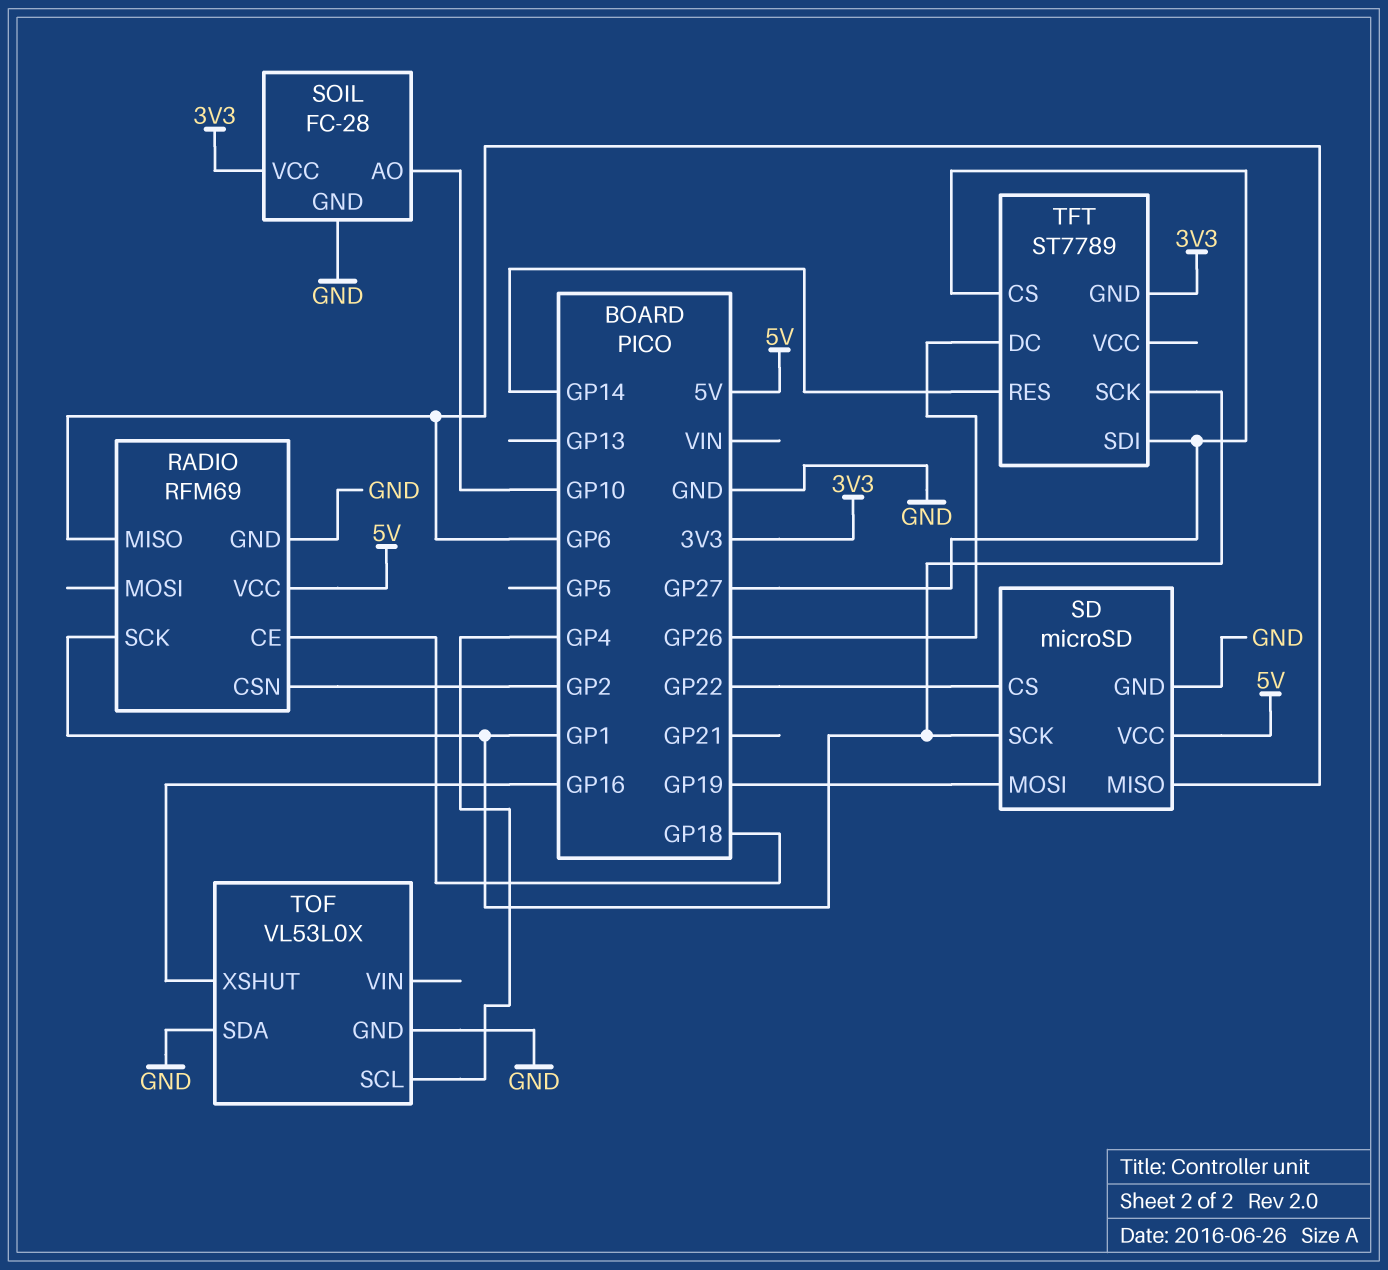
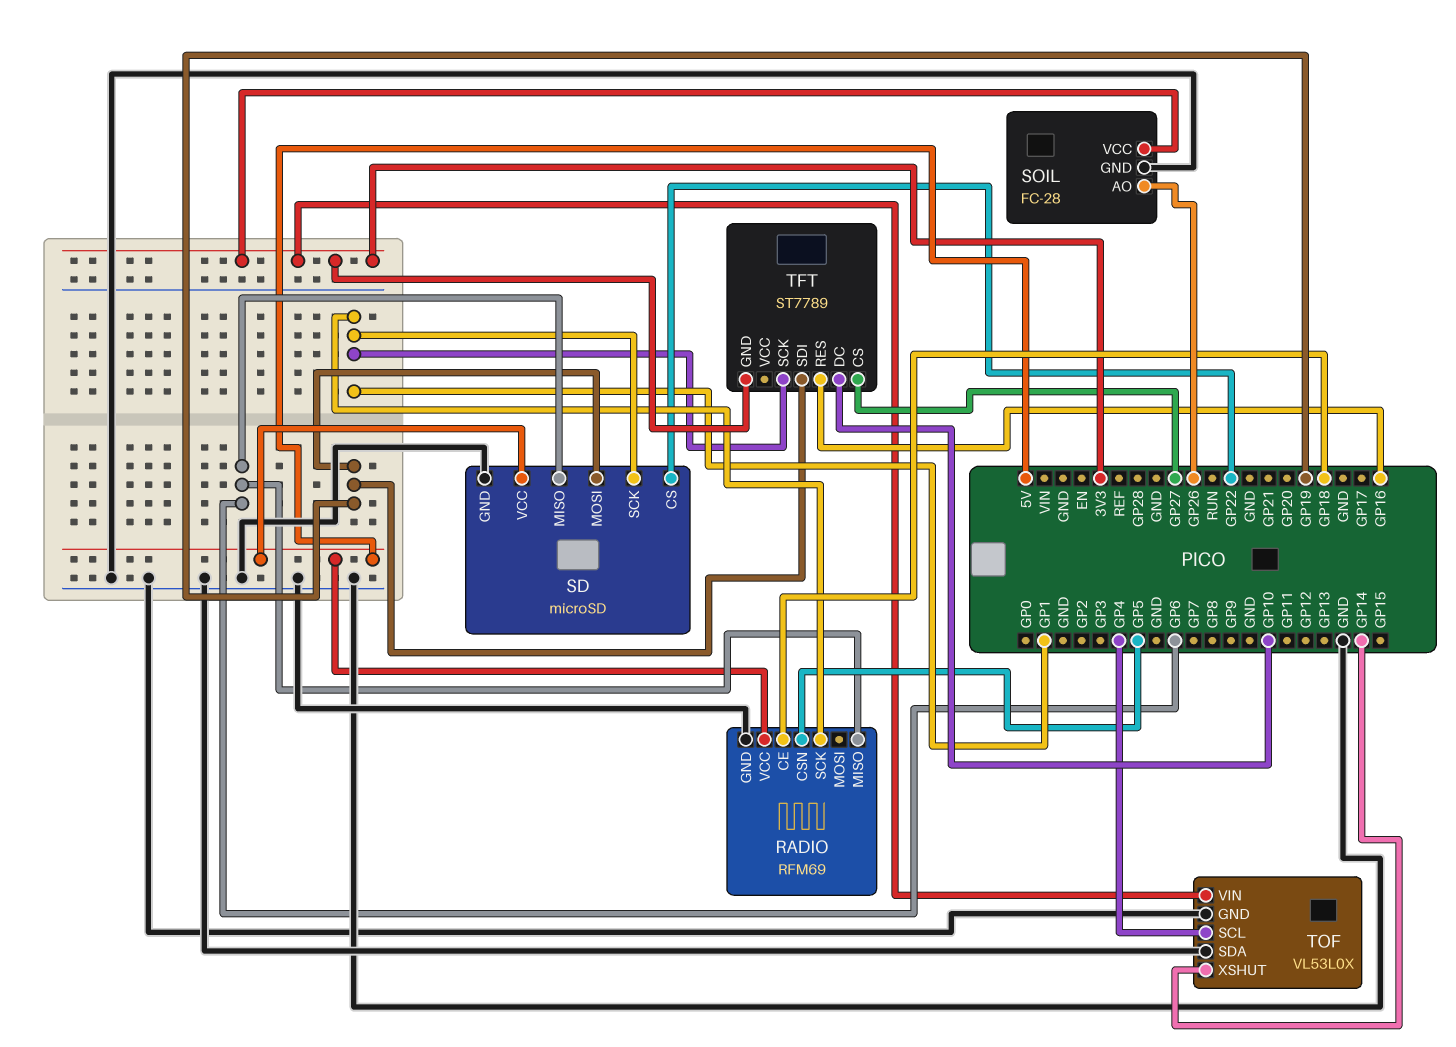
RADIO pin CSN: GP2 -> GP5
SOIL pin AO: GP10 -> GP26
TFT pin DC: GP26 -> GP10
TFT pin RES: GP14 -> GP16
TFT pin SDI: GP27 -> GP19
TOF pin VIN: none -> 3V3
TOF pin XSHUT: GP16 -> GP14

